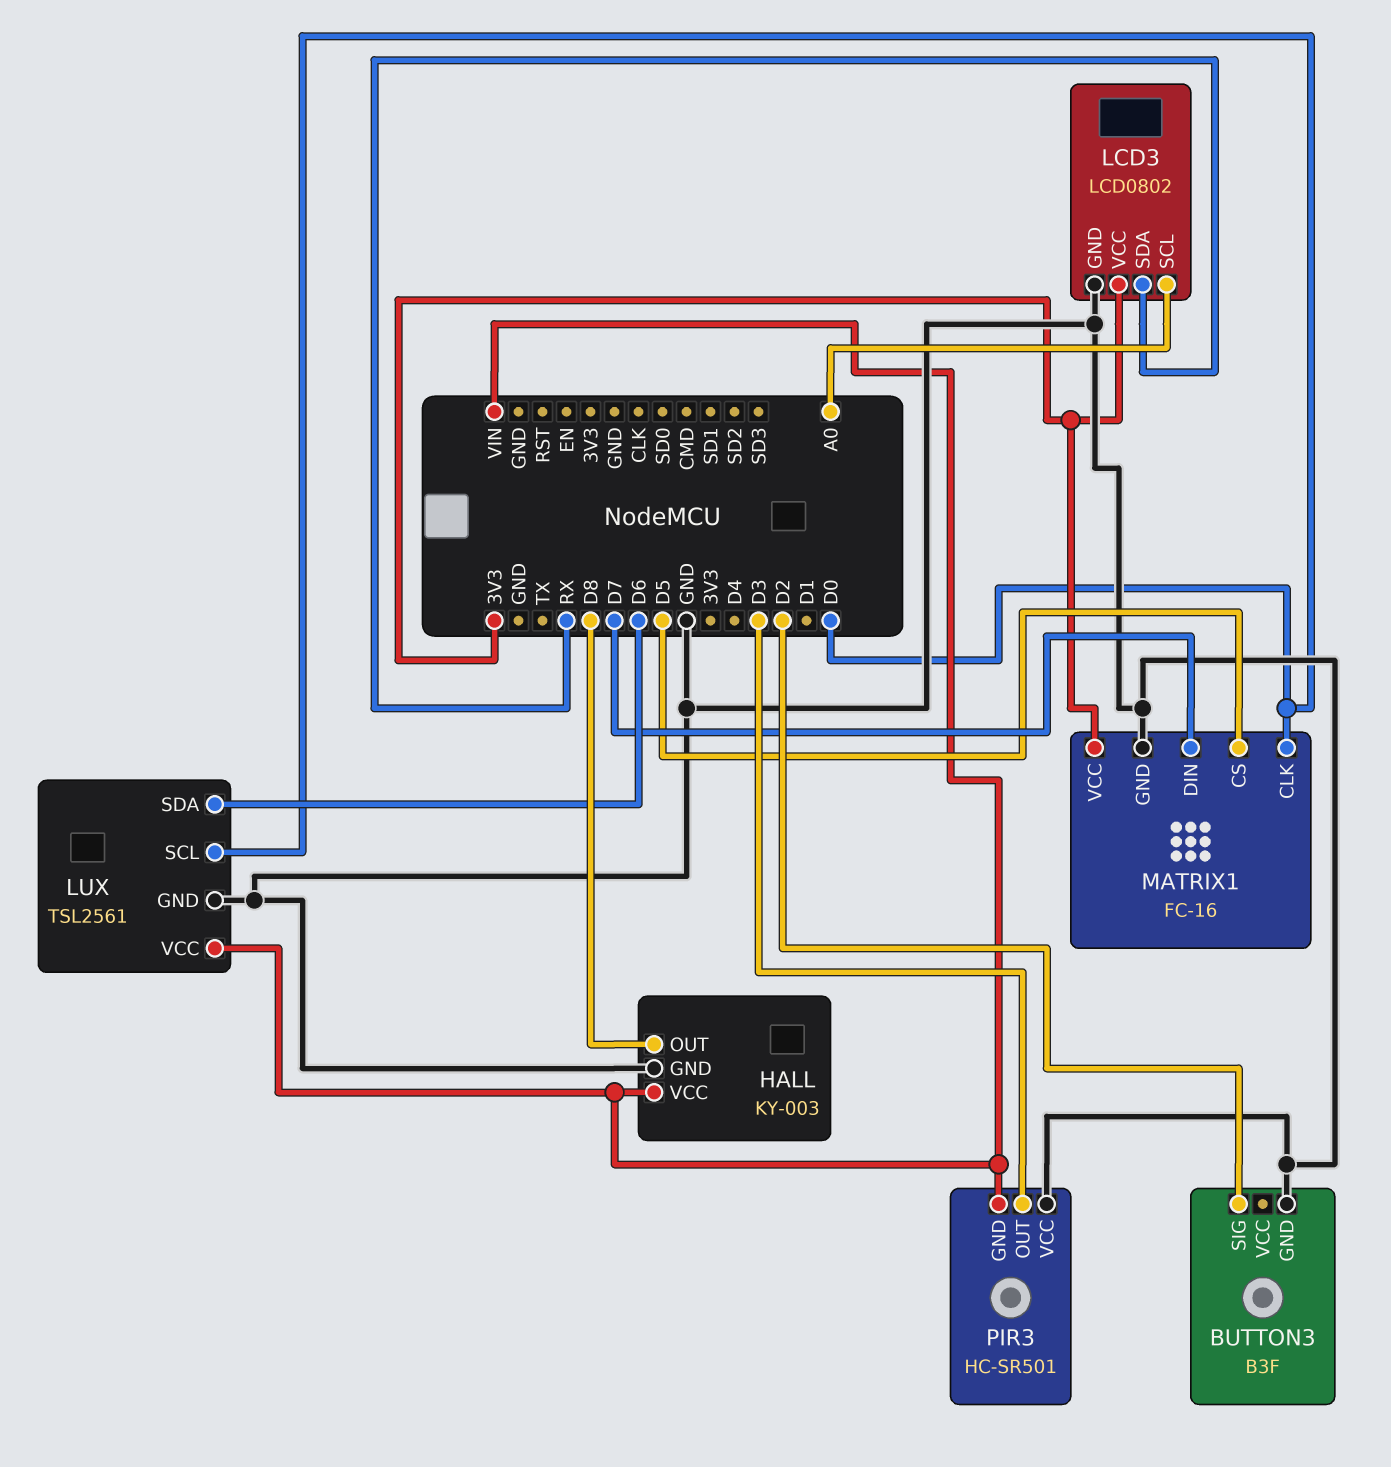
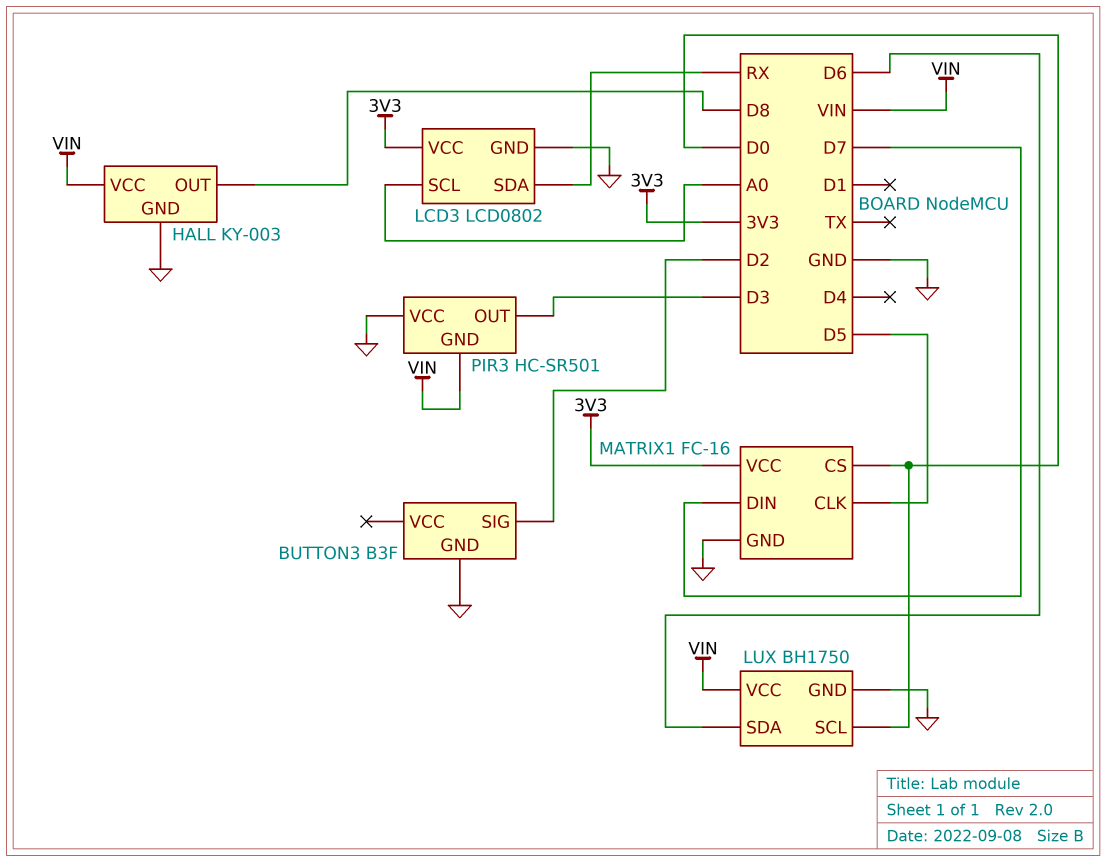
LUX: TSL2561 -> BH1750
MATRIX1 pin CLK: D0 -> D5
MATRIX1 pin CS: D5 -> D0

